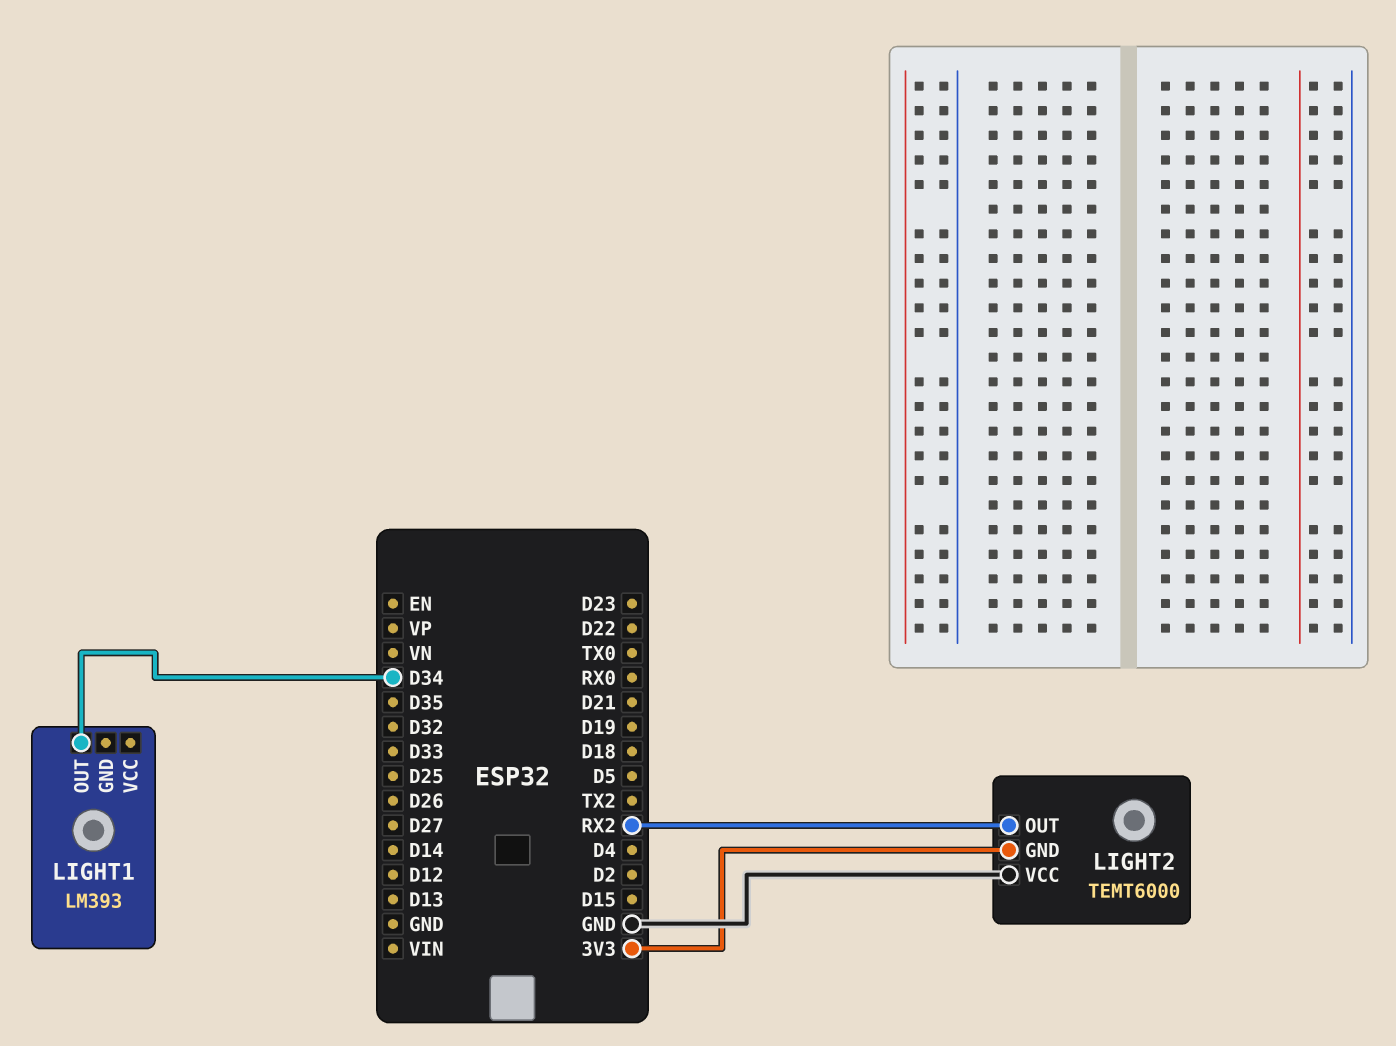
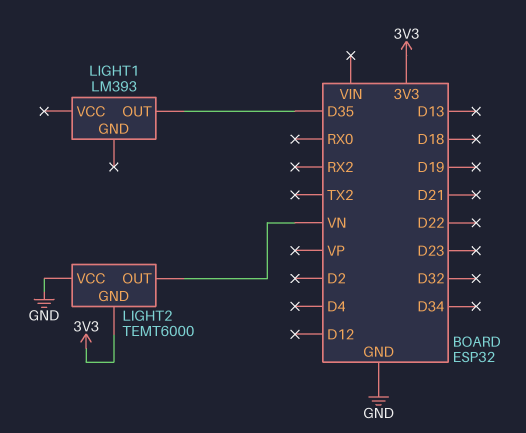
LIGHT1 pin OUT: D34 -> D35
LIGHT2 pin OUT: RX2 -> VN

